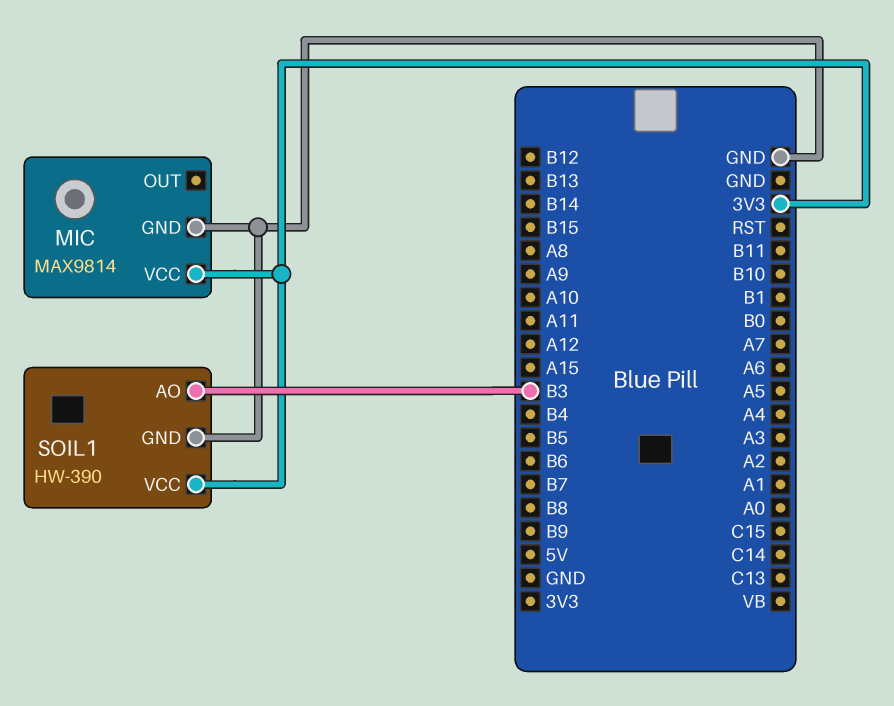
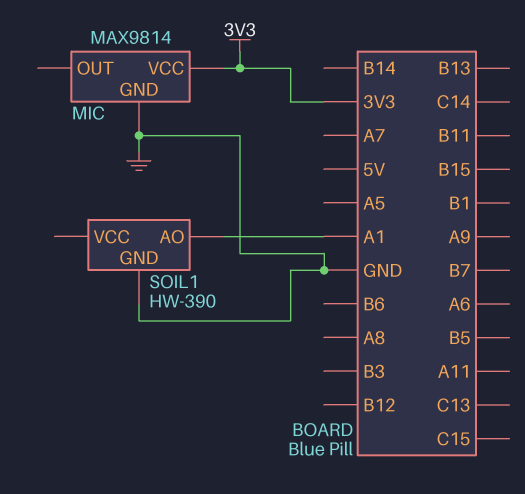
SOIL1 pin AO: B3 -> A1
SOIL1 pin VCC: 3V3 -> none

